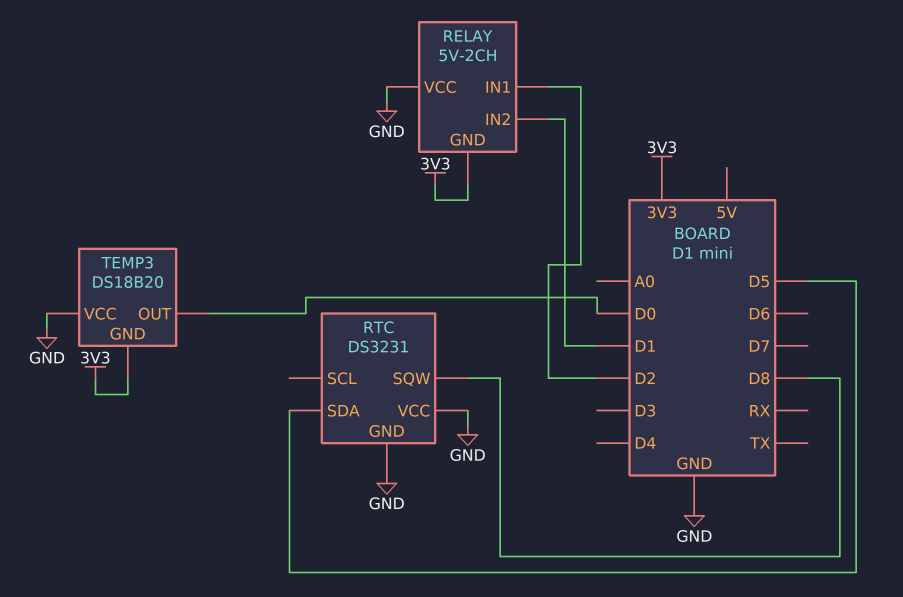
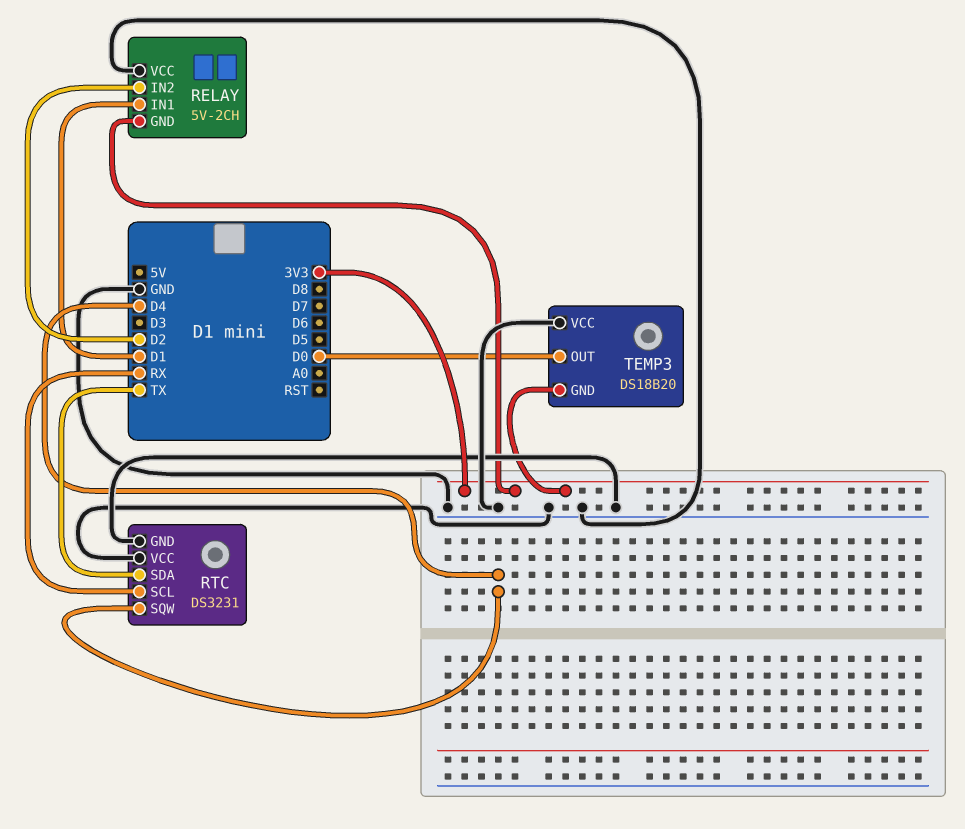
RELAY pin IN1: D2 -> D1
RELAY pin IN2: D1 -> D2
RTC pin SCL: none -> RX
RTC pin SDA: D5 -> TX
RTC pin SQW: D8 -> D4

